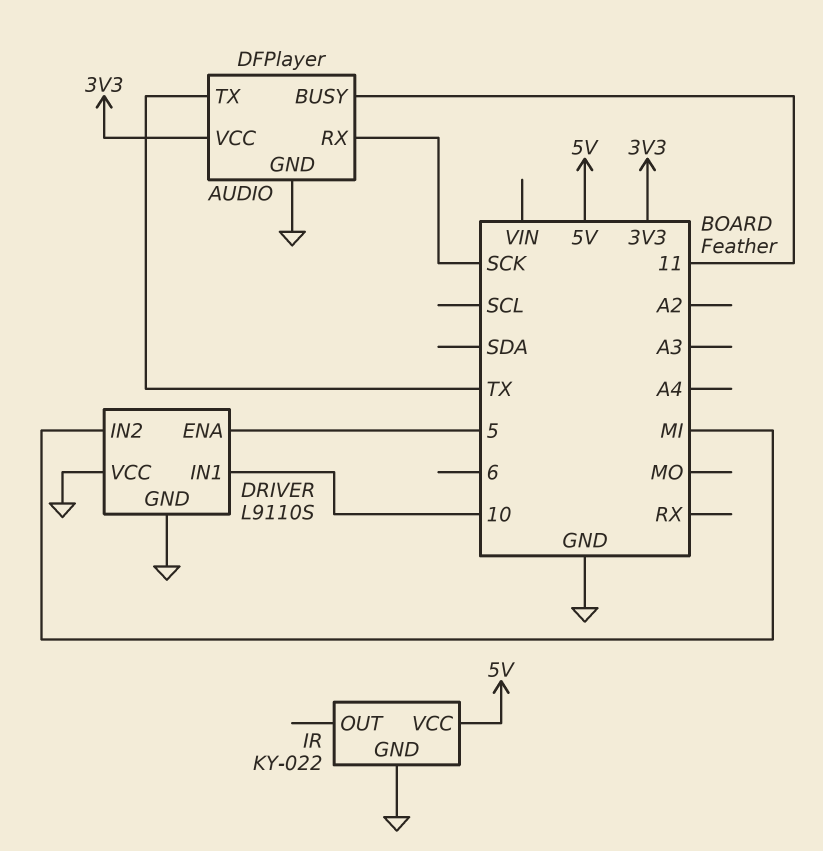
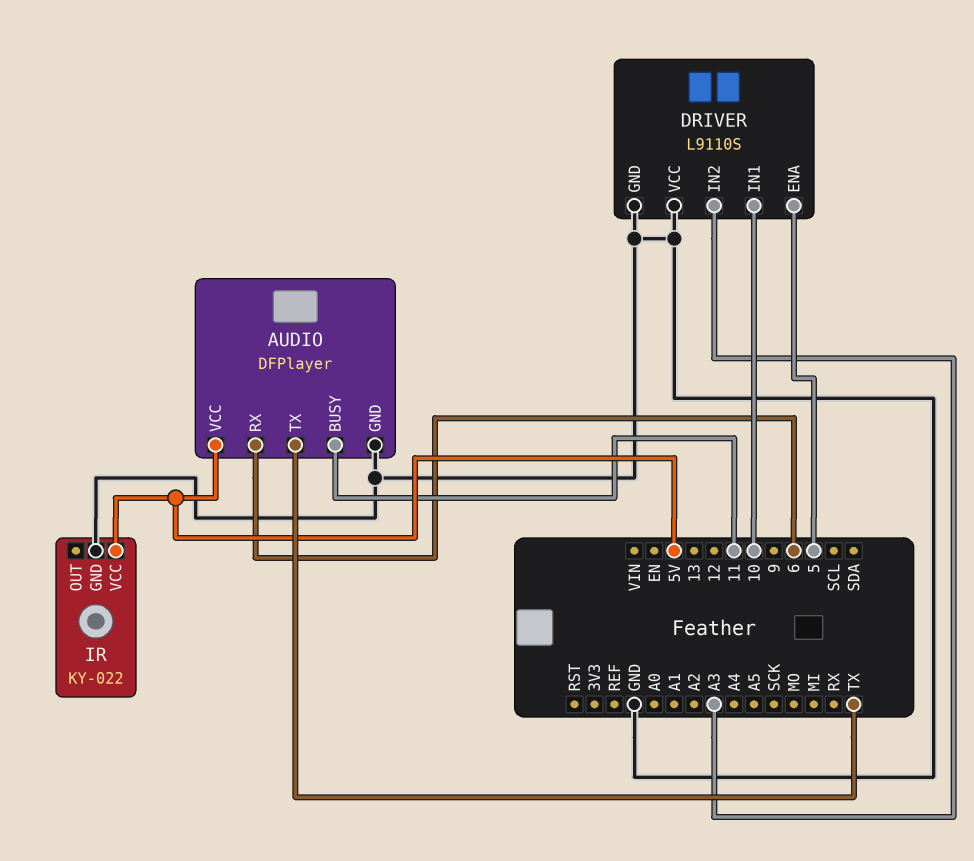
AUDIO pin RX: SCK -> 6
AUDIO pin VCC: 3V3 -> 5V
DRIVER pin IN2: MI -> A3

